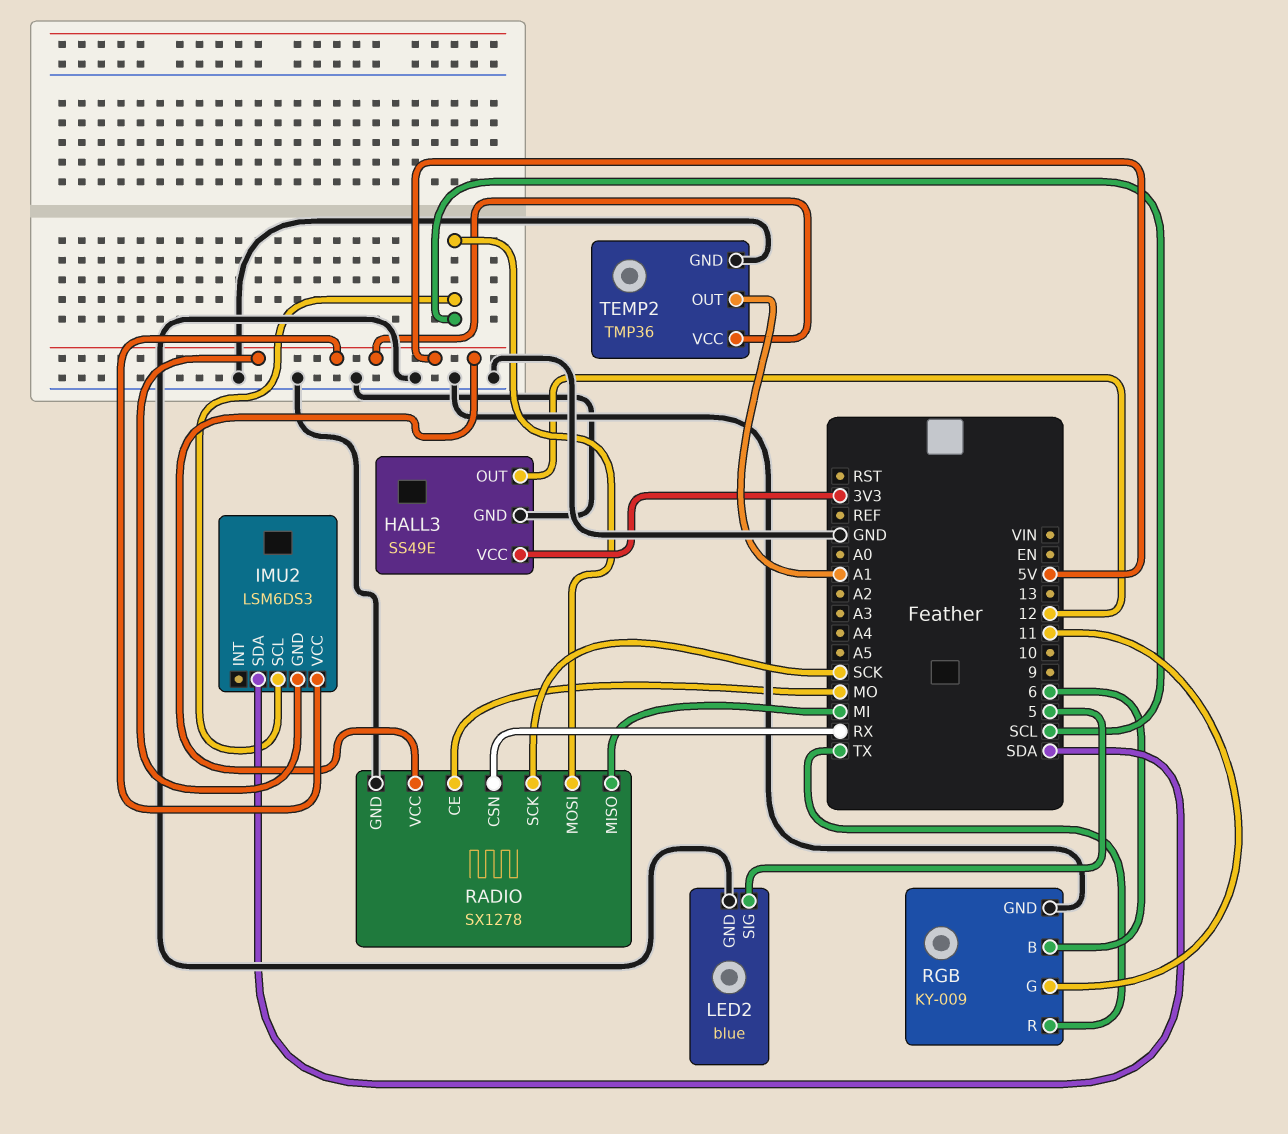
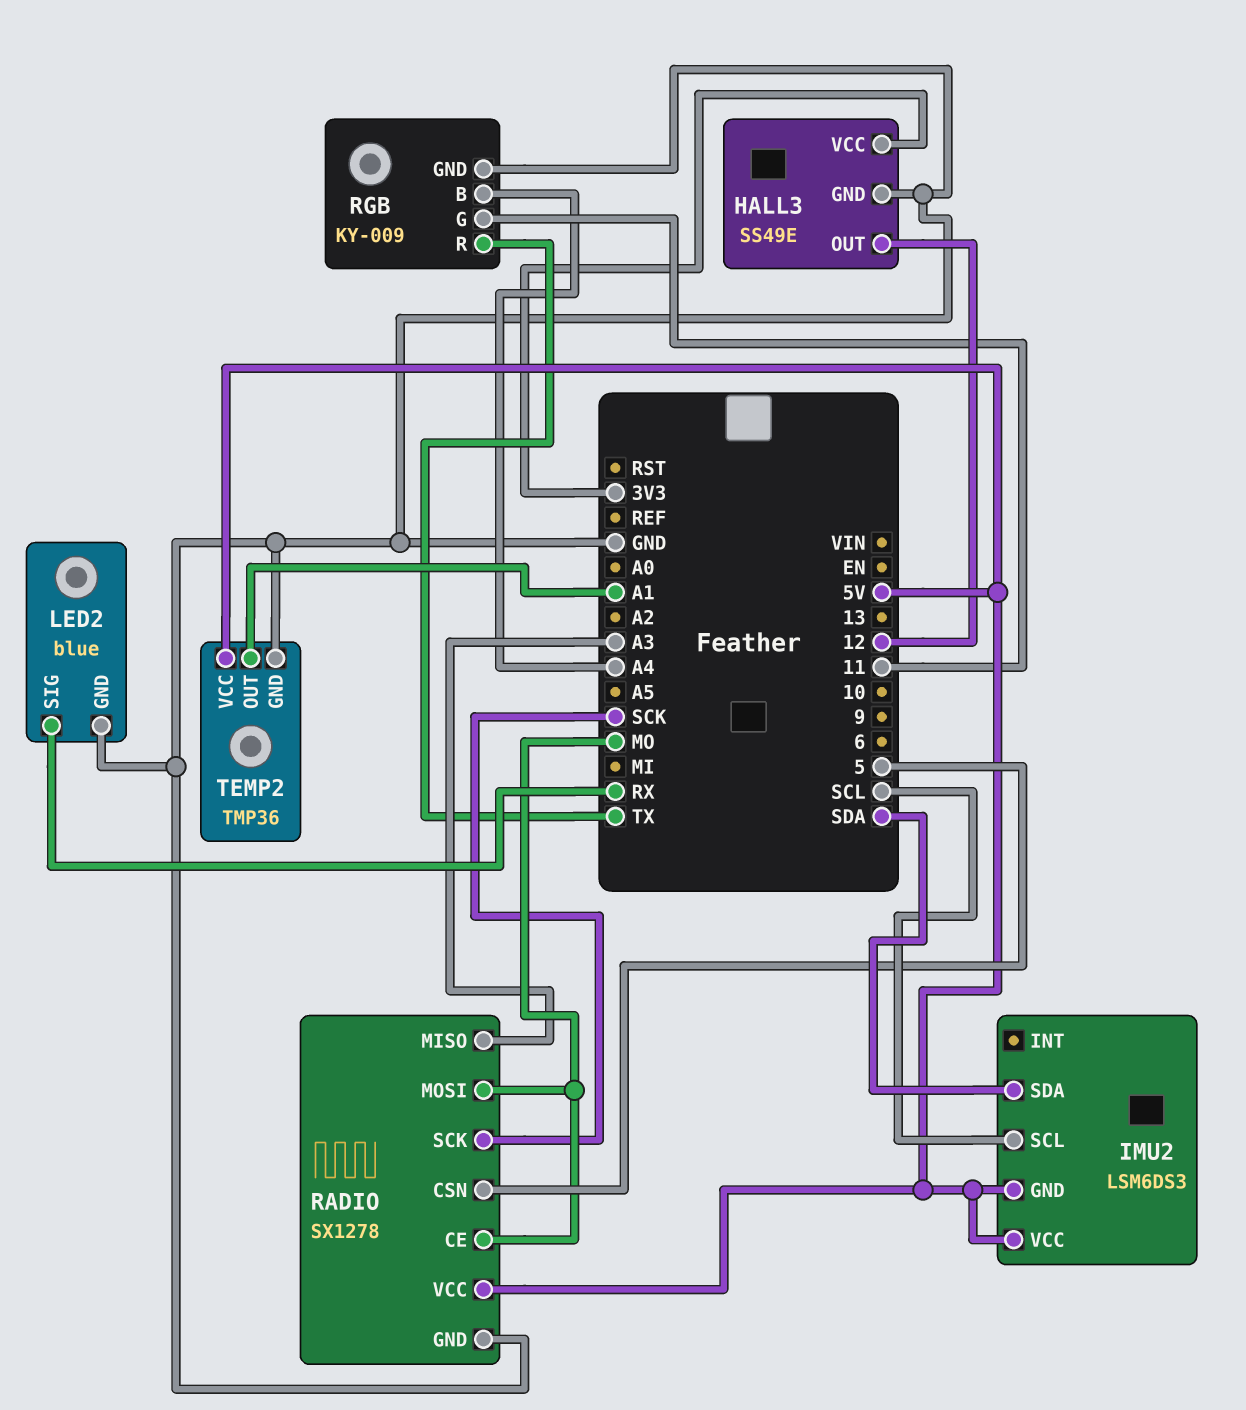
LED2 pin SIG: 5 -> RX
RADIO pin CSN: RX -> 5
RADIO pin MISO: MI -> A3
RADIO pin MOSI: SCL -> MO
RGB pin B: 6 -> A4

